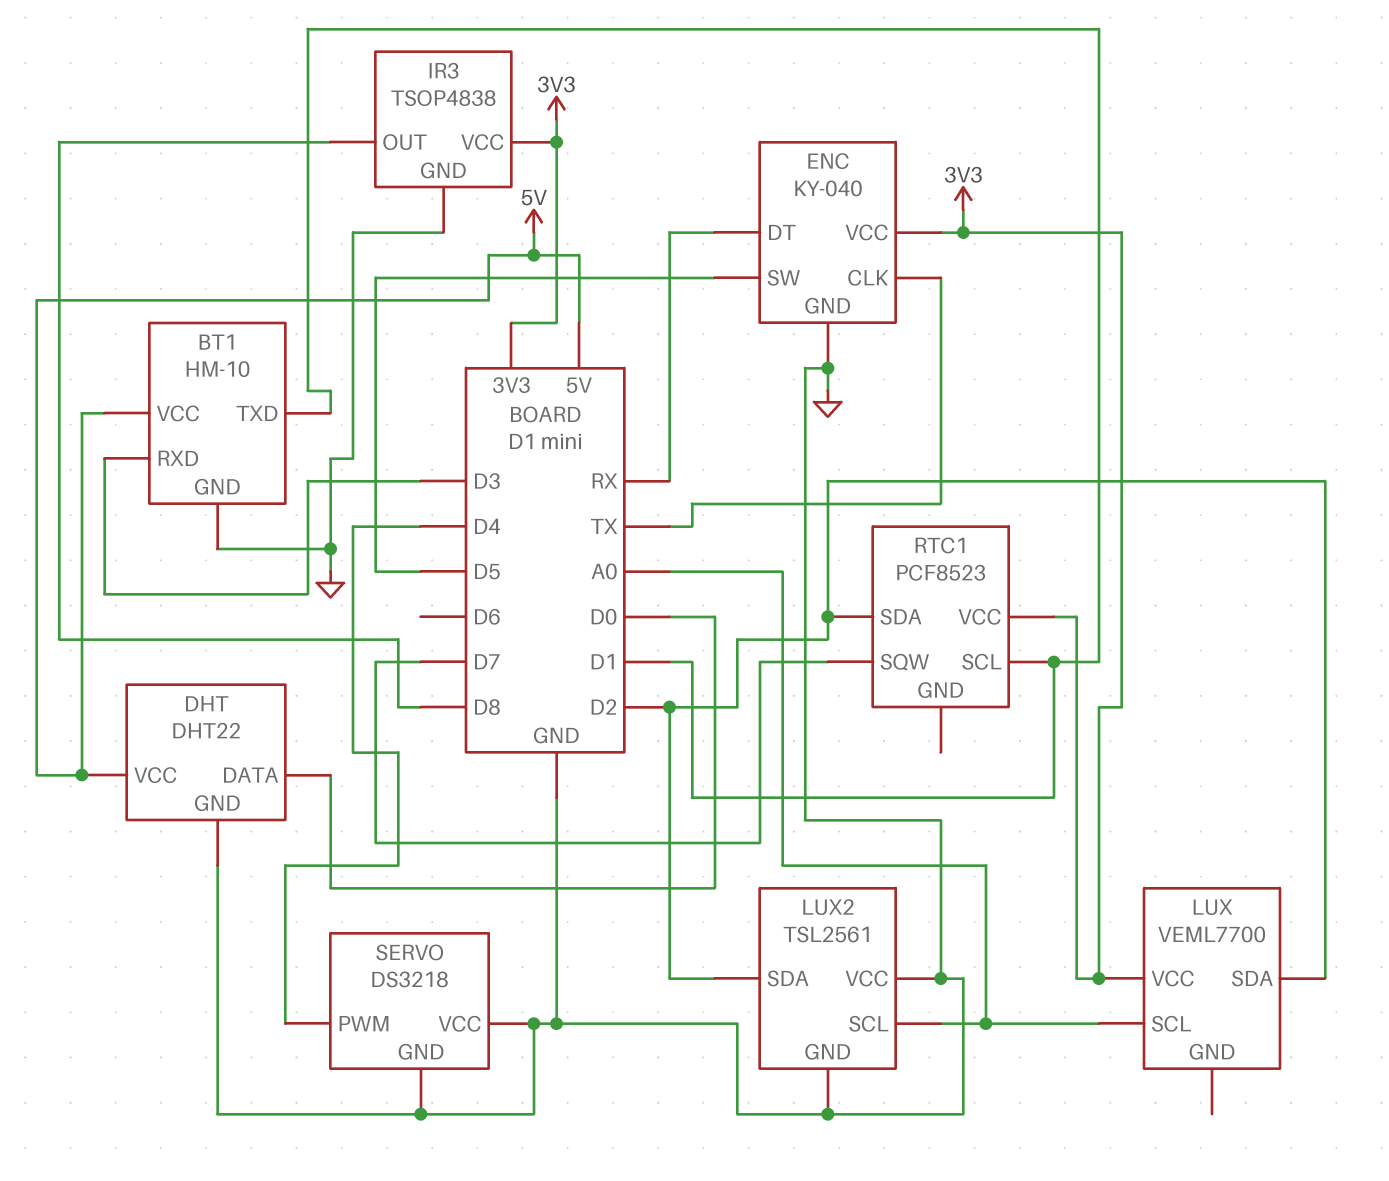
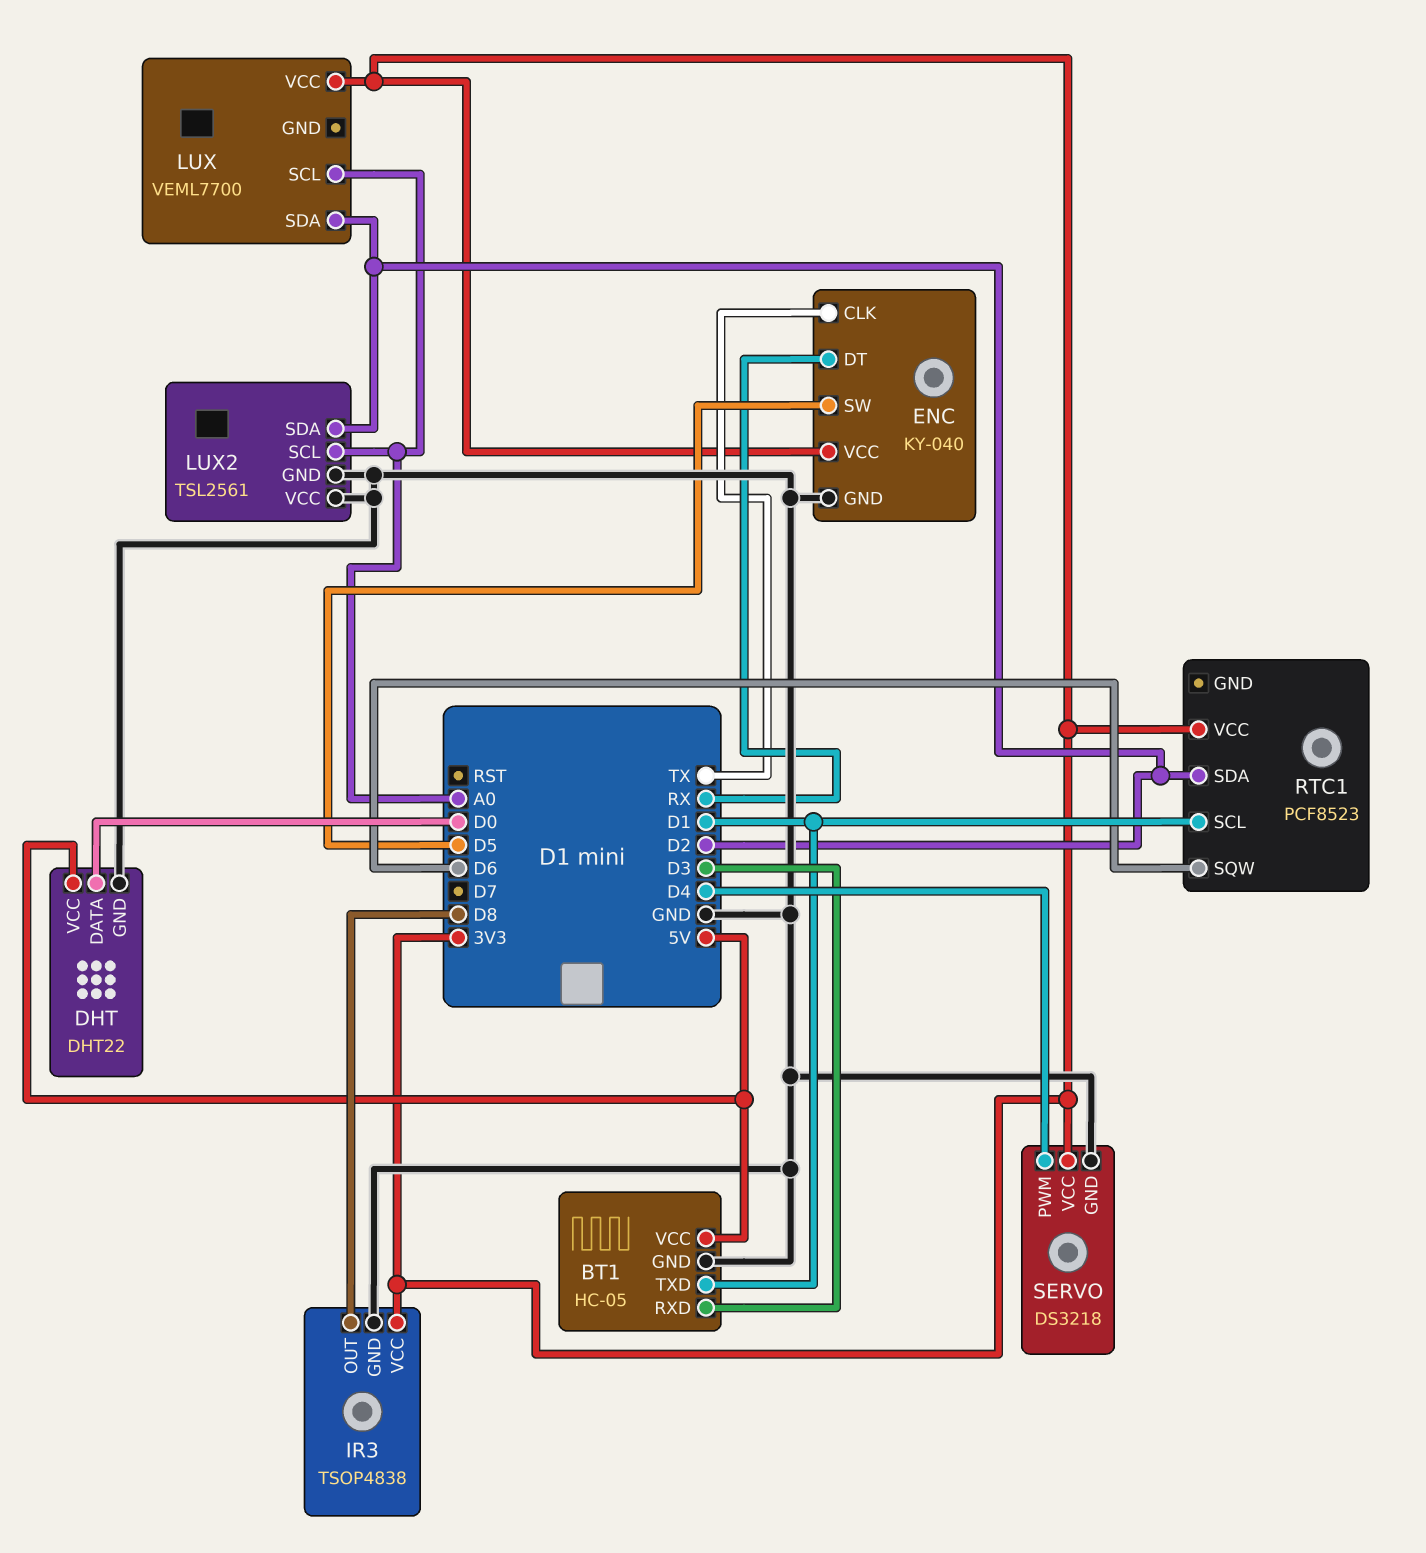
BT1: HM-10 -> HC-05
RTC1 pin SQW: D7 -> D6
SERVO pin VCC: GND -> 3V3

